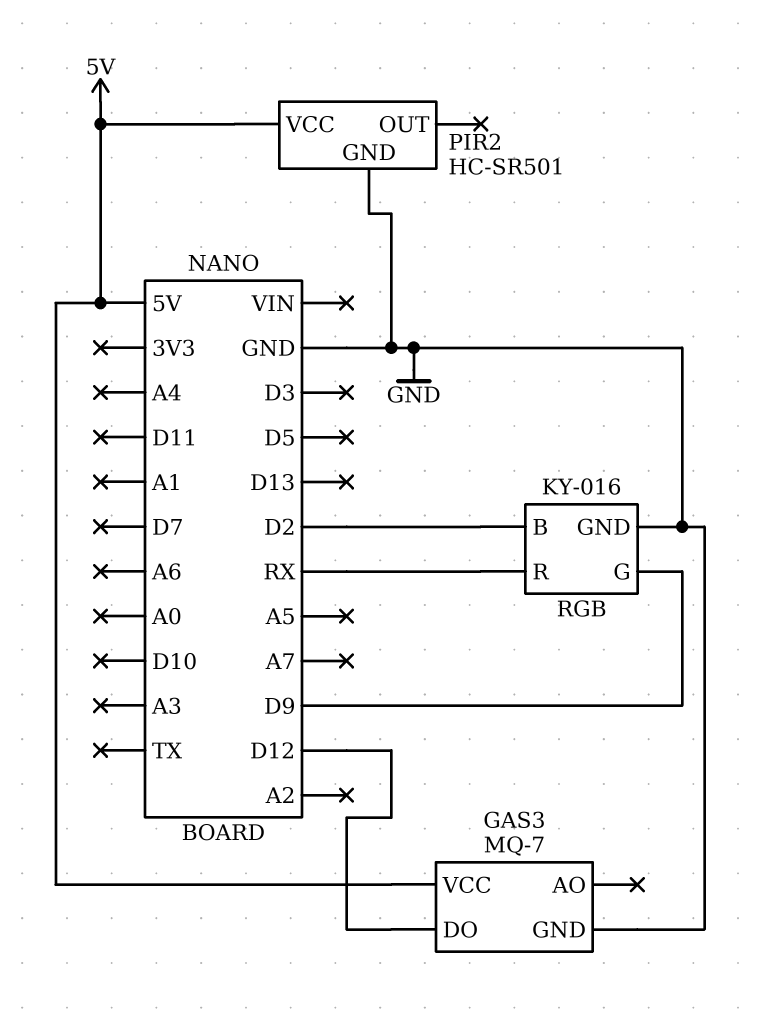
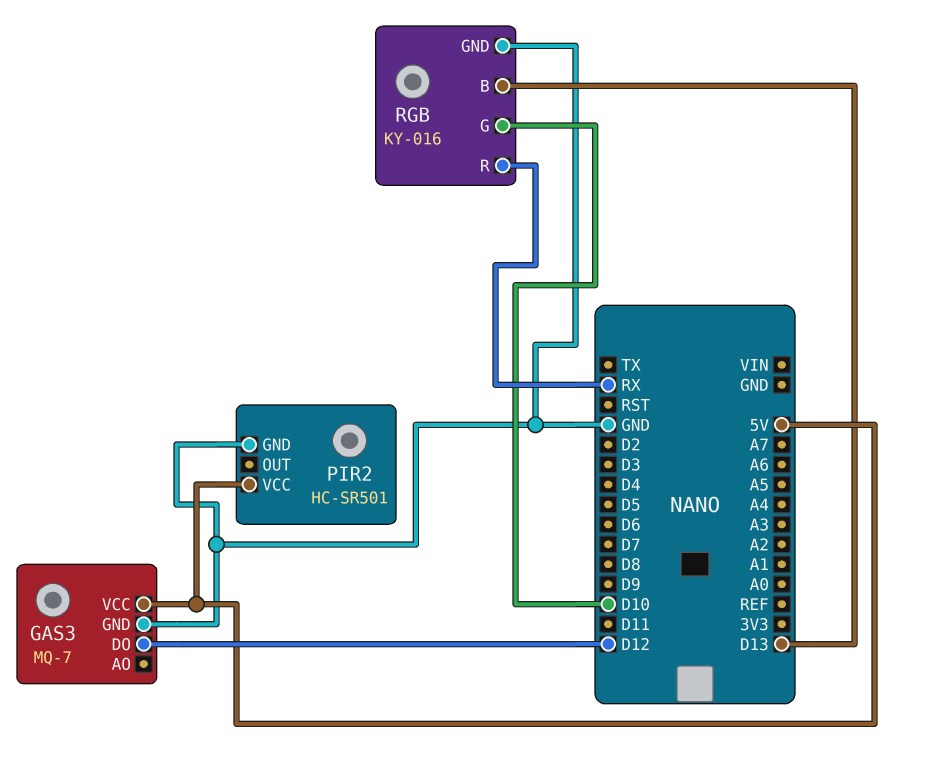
RGB pin B: D2 -> D13
RGB pin G: D9 -> D10

